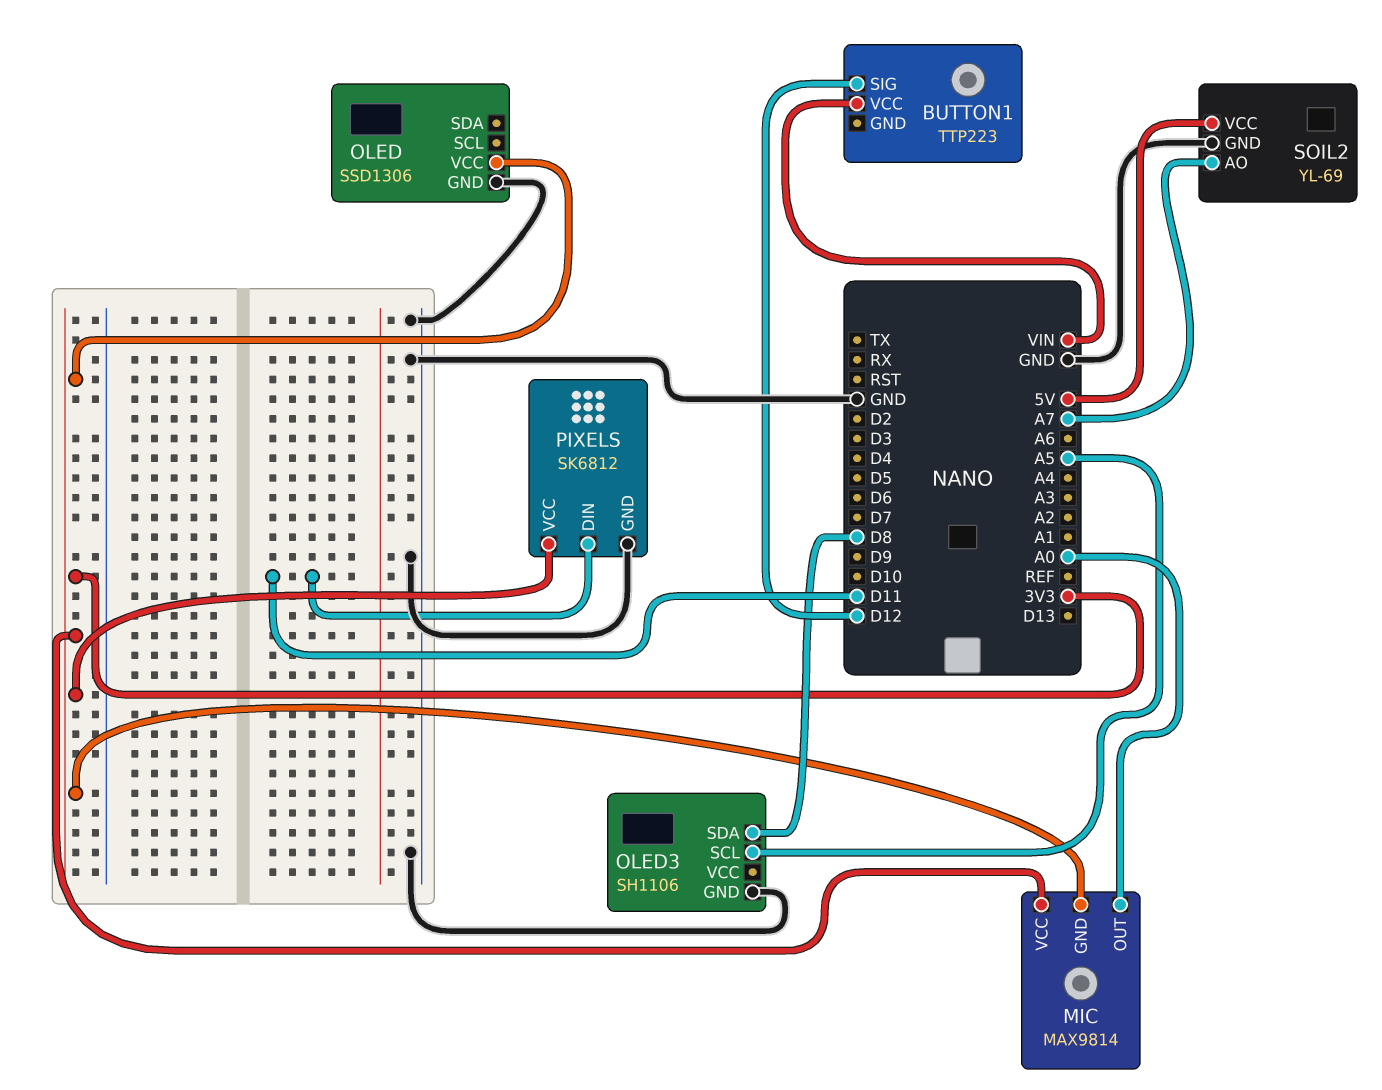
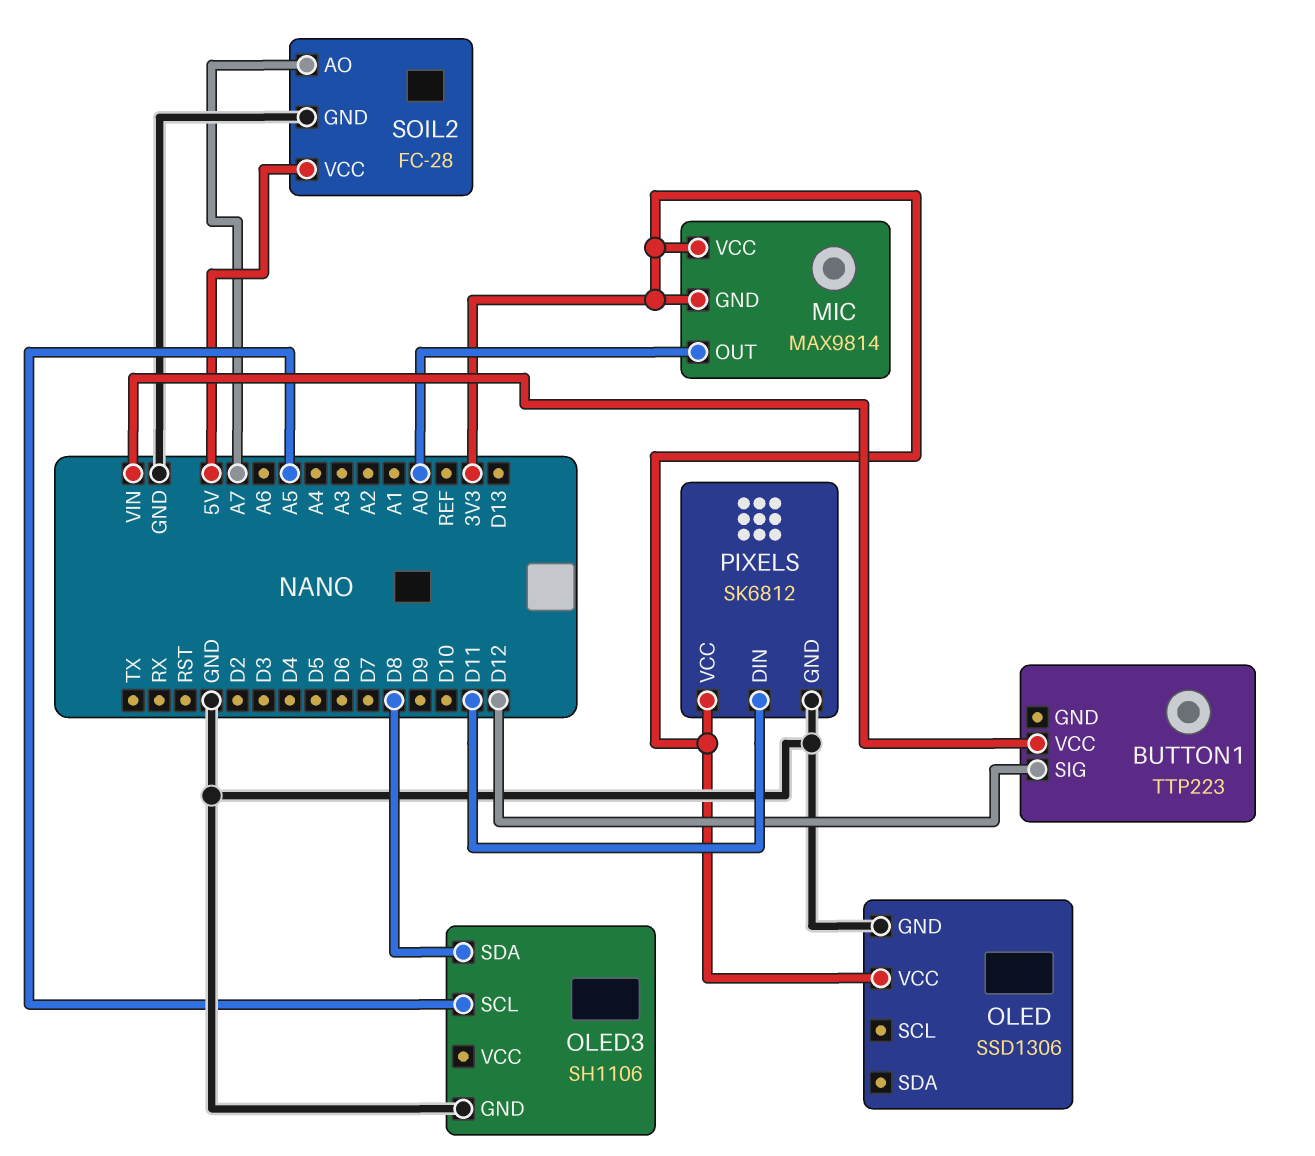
SOIL2: YL-69 -> FC-28

